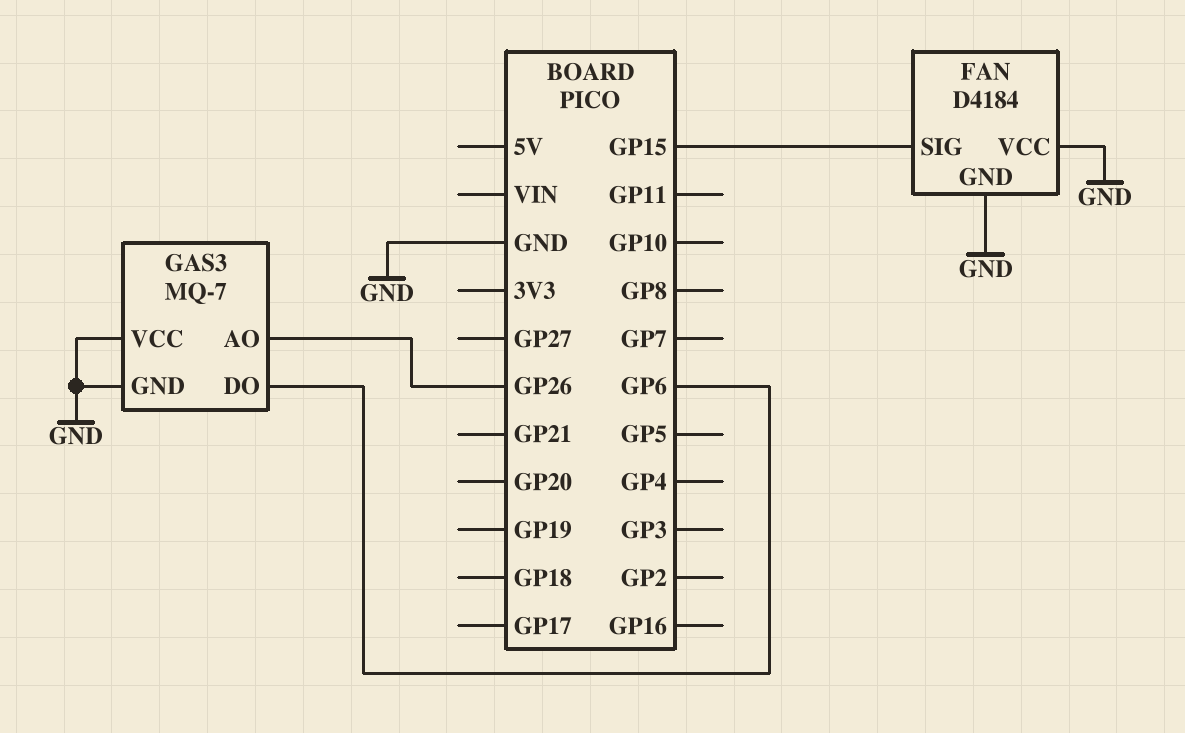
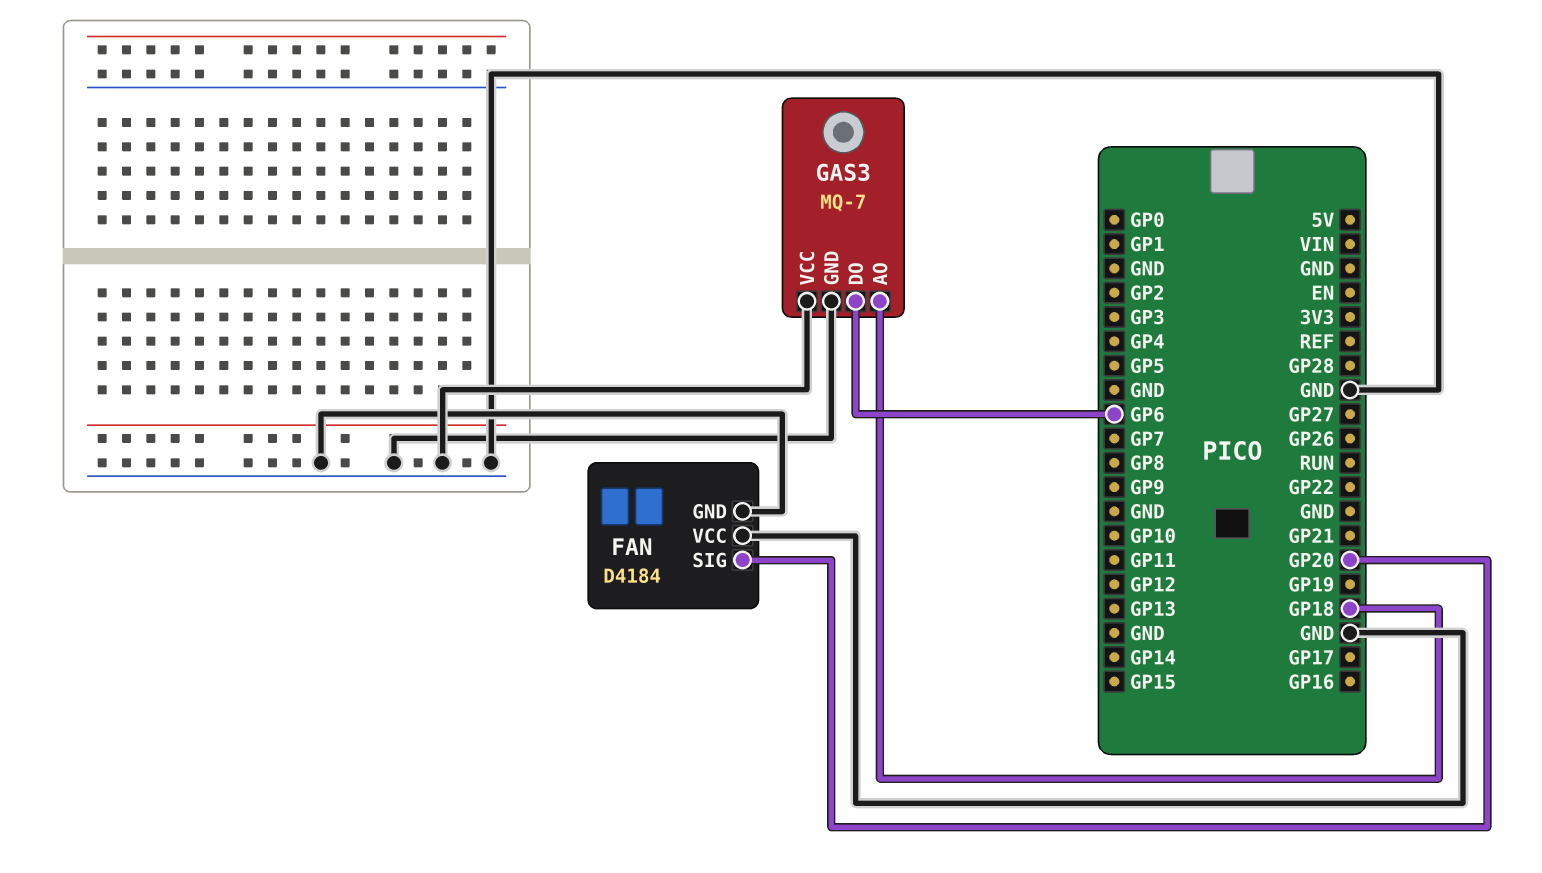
FAN pin SIG: GP15 -> GP20
GAS3 pin AO: GP26 -> GP18

